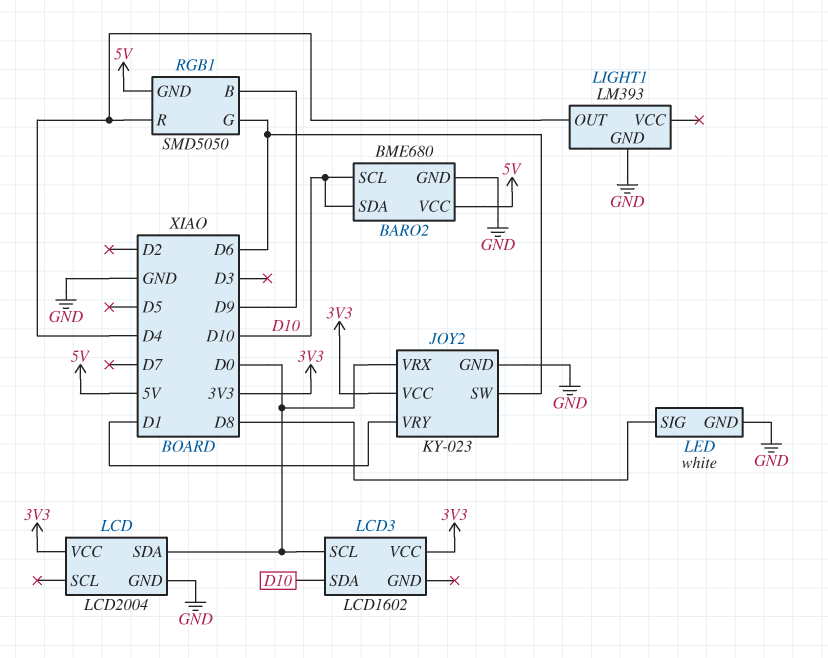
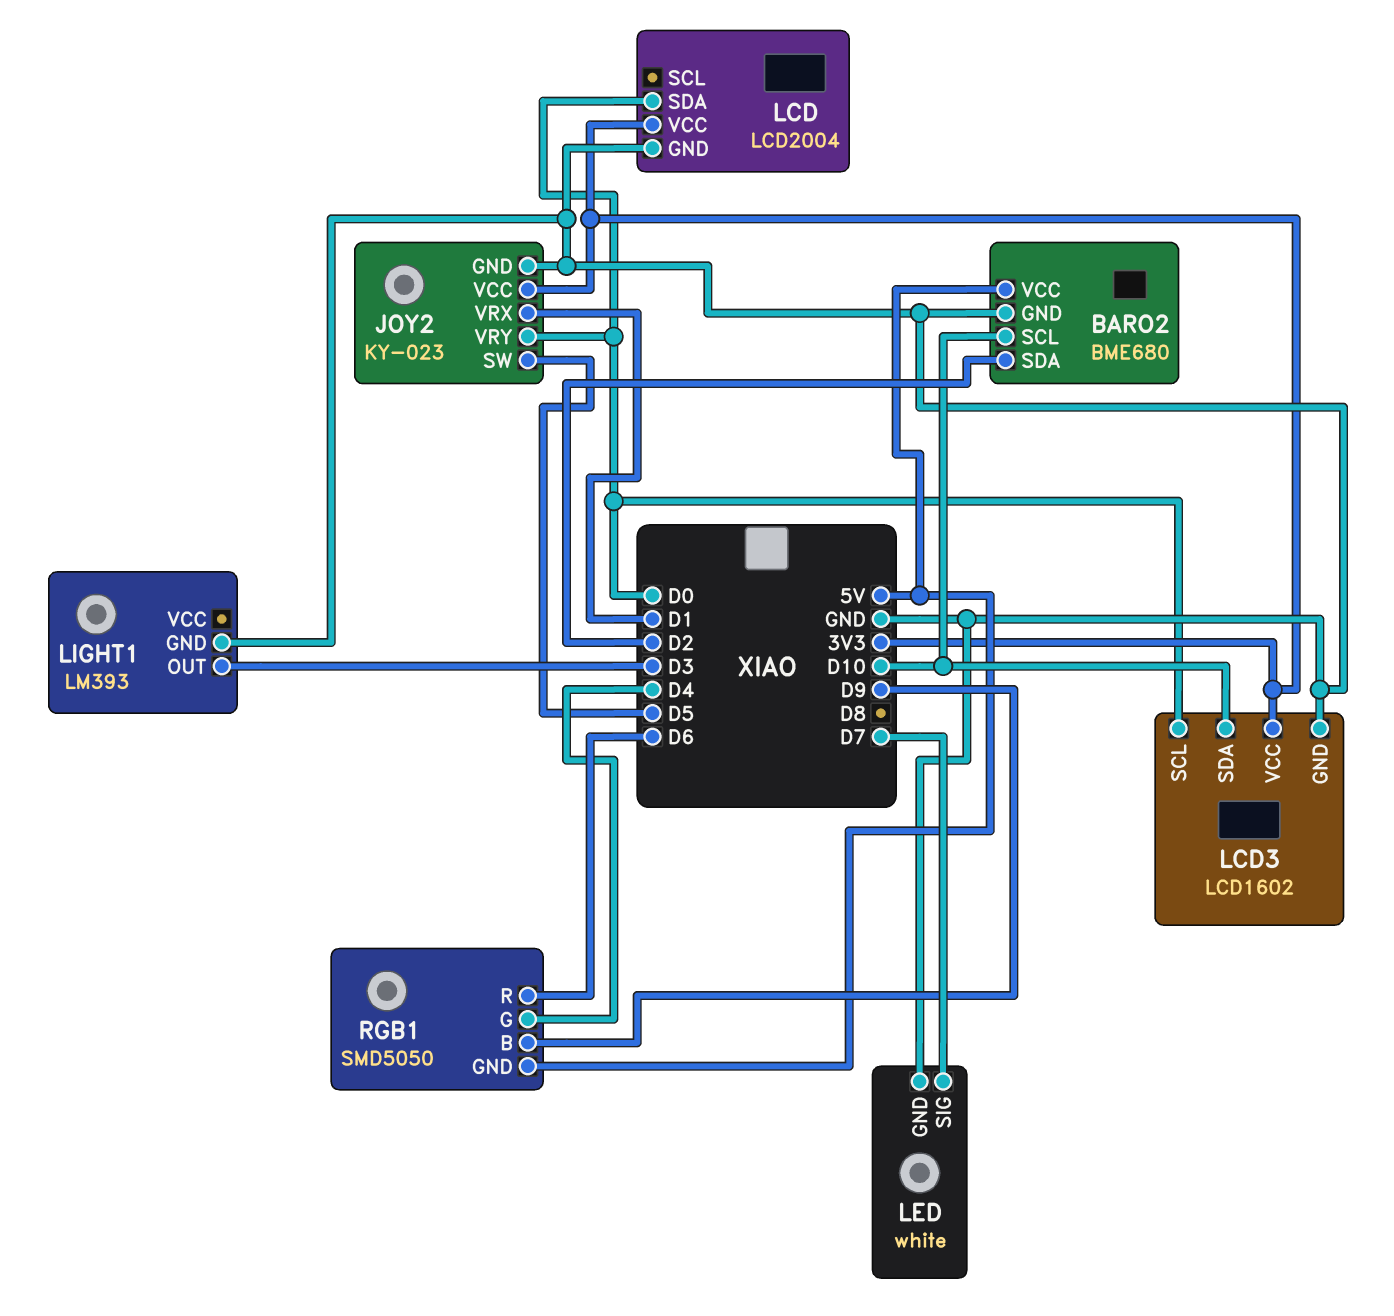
BARO2 pin SDA: D10 -> D2
JOY2 pin SW: D6 -> D5
JOY2 pin VRX: D0 -> D1
JOY2 pin VRY: D1 -> D0
LCD3 pin GND: none -> GND
LED pin SIG: D8 -> D7
LIGHT1 pin OUT: D4 -> D3
RGB1 pin G: D6 -> D4
RGB1 pin R: D4 -> D6

